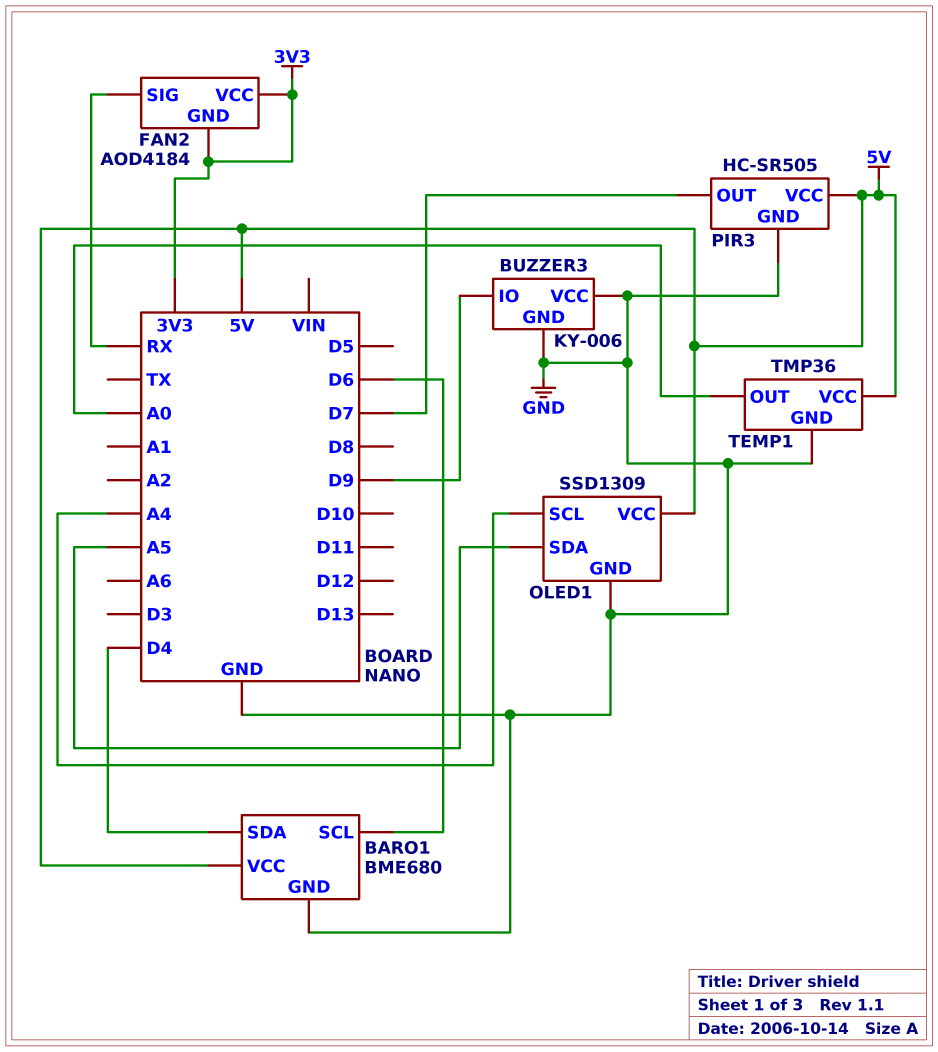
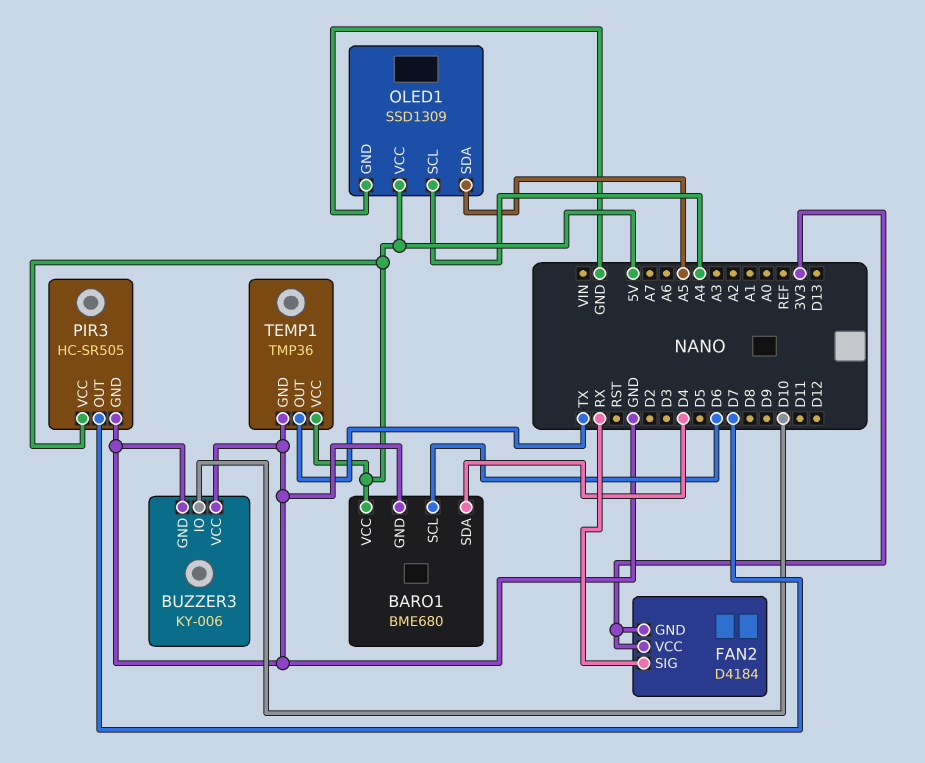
BUZZER3 pin IO: D9 -> D10
FAN2: AOD4184 -> D4184
TEMP1 pin OUT: A0 -> TX

